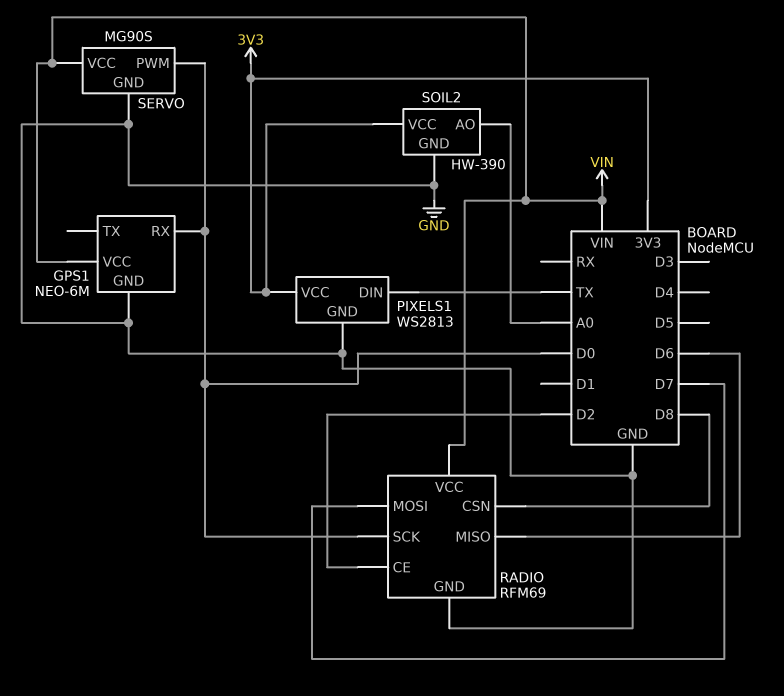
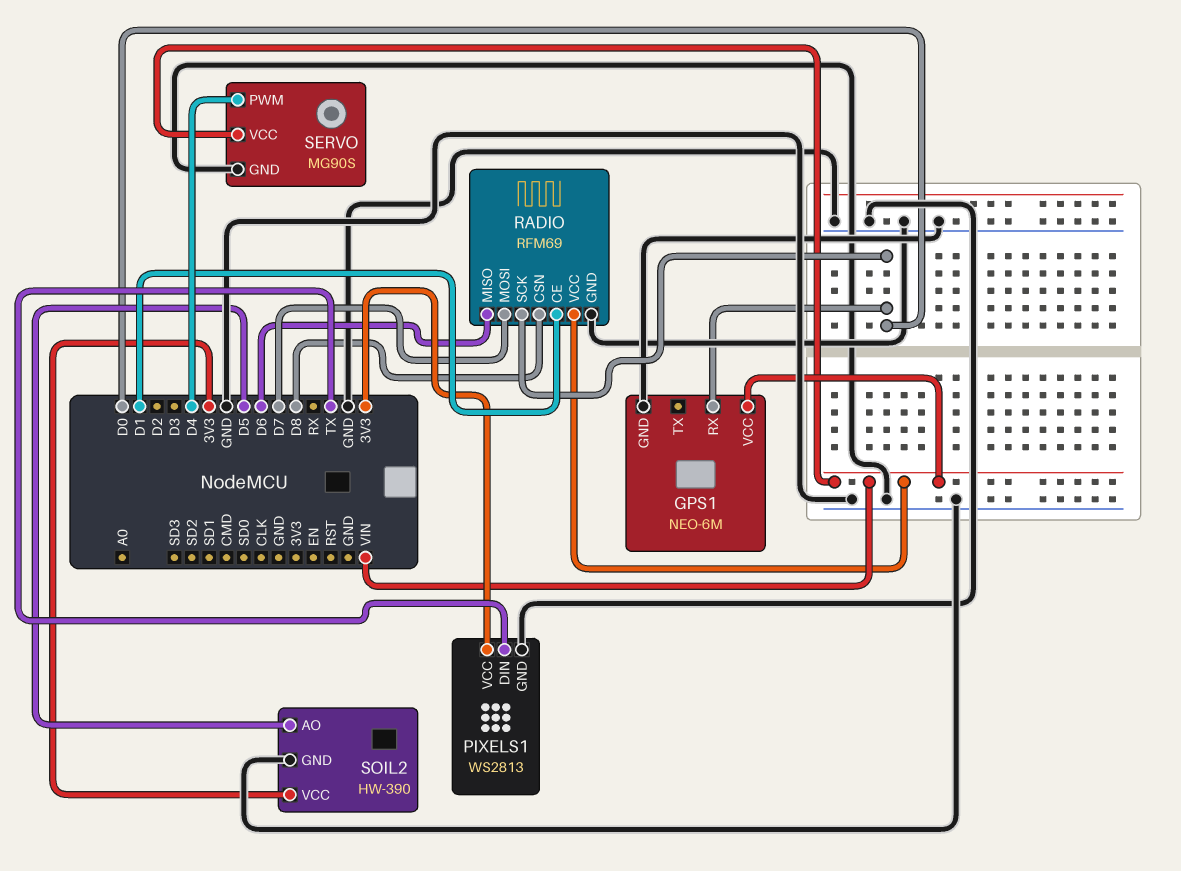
RADIO pin CE: D2 -> D1
SERVO pin PWM: D0 -> D4
SOIL2 pin AO: A0 -> D5

